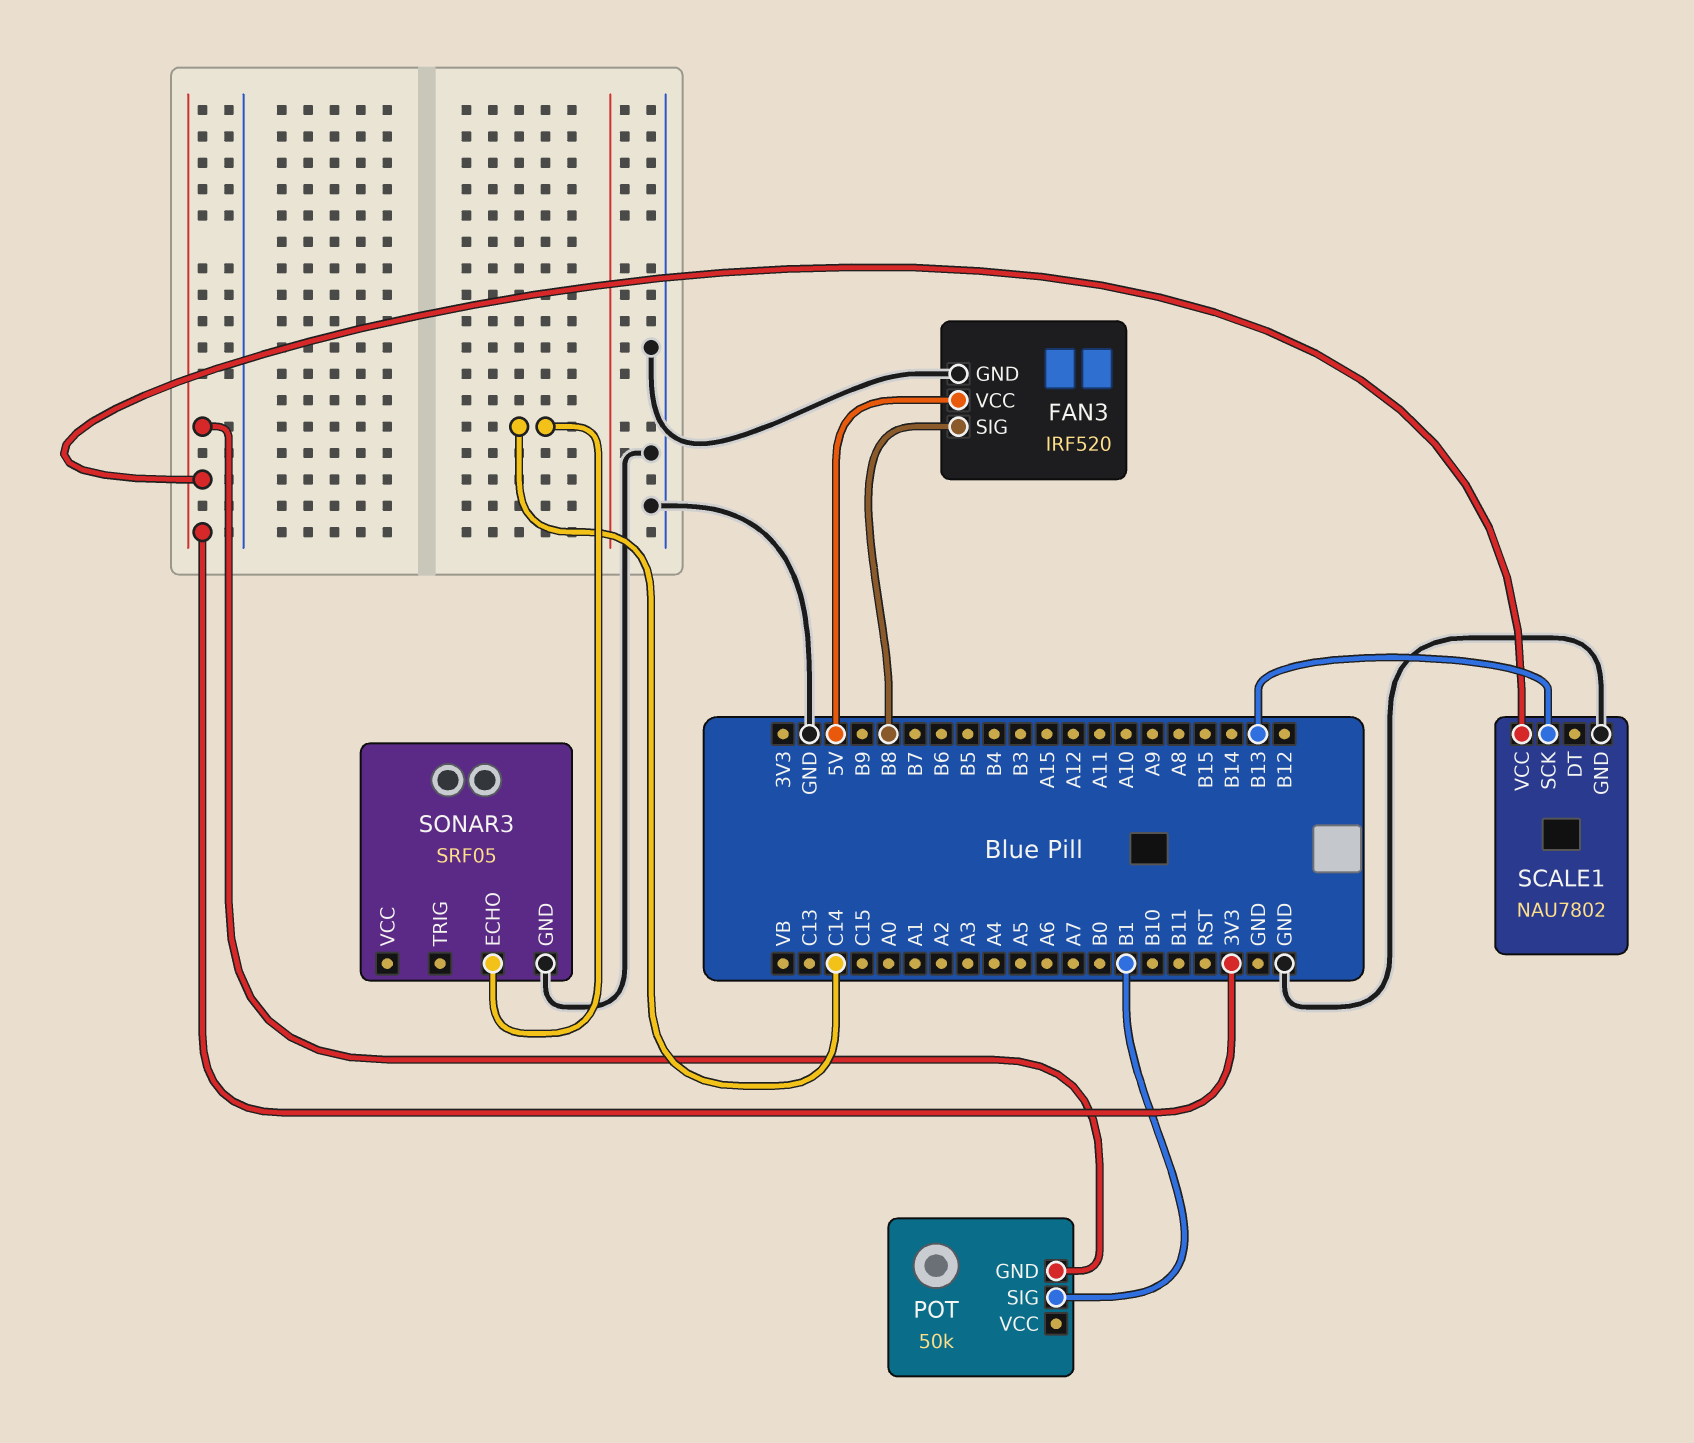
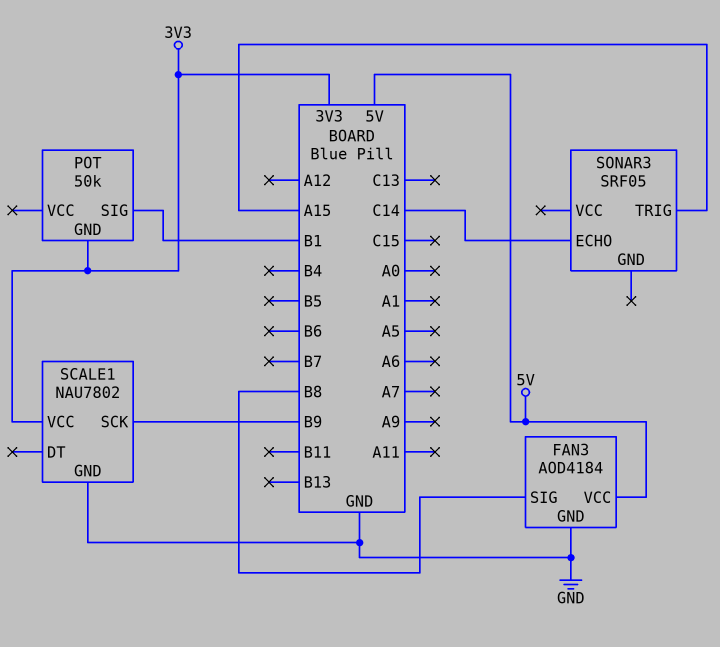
FAN3: IRF520 -> AOD4184
SCALE1 pin SCK: B13 -> B9
SONAR3 pin GND: GND -> none
SONAR3 pin TRIG: none -> A15

